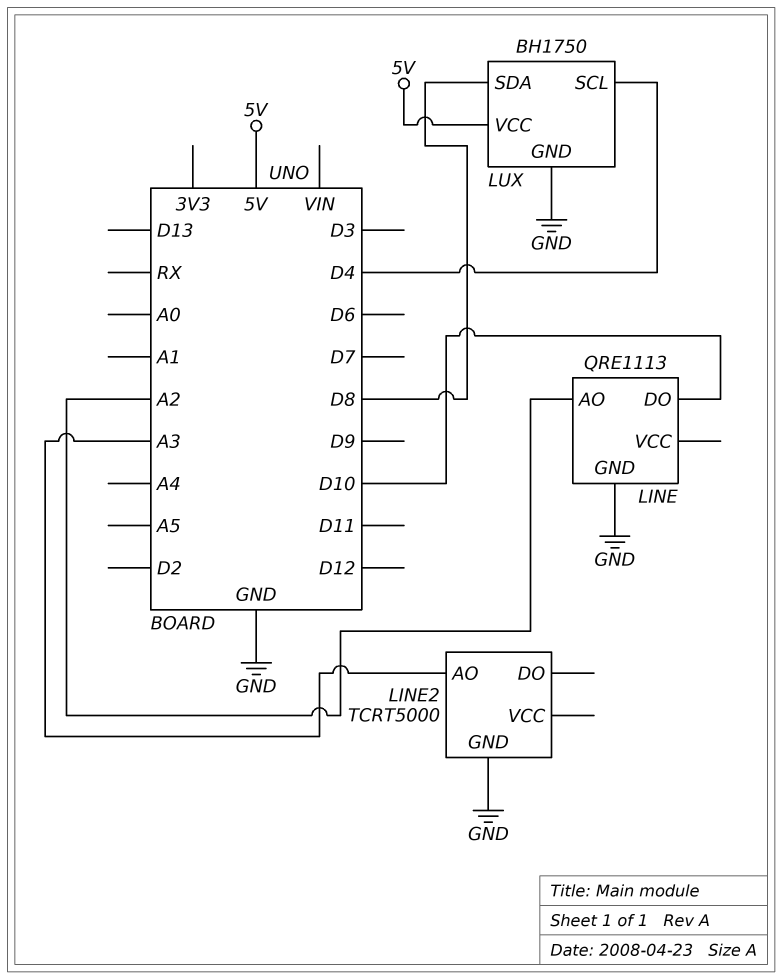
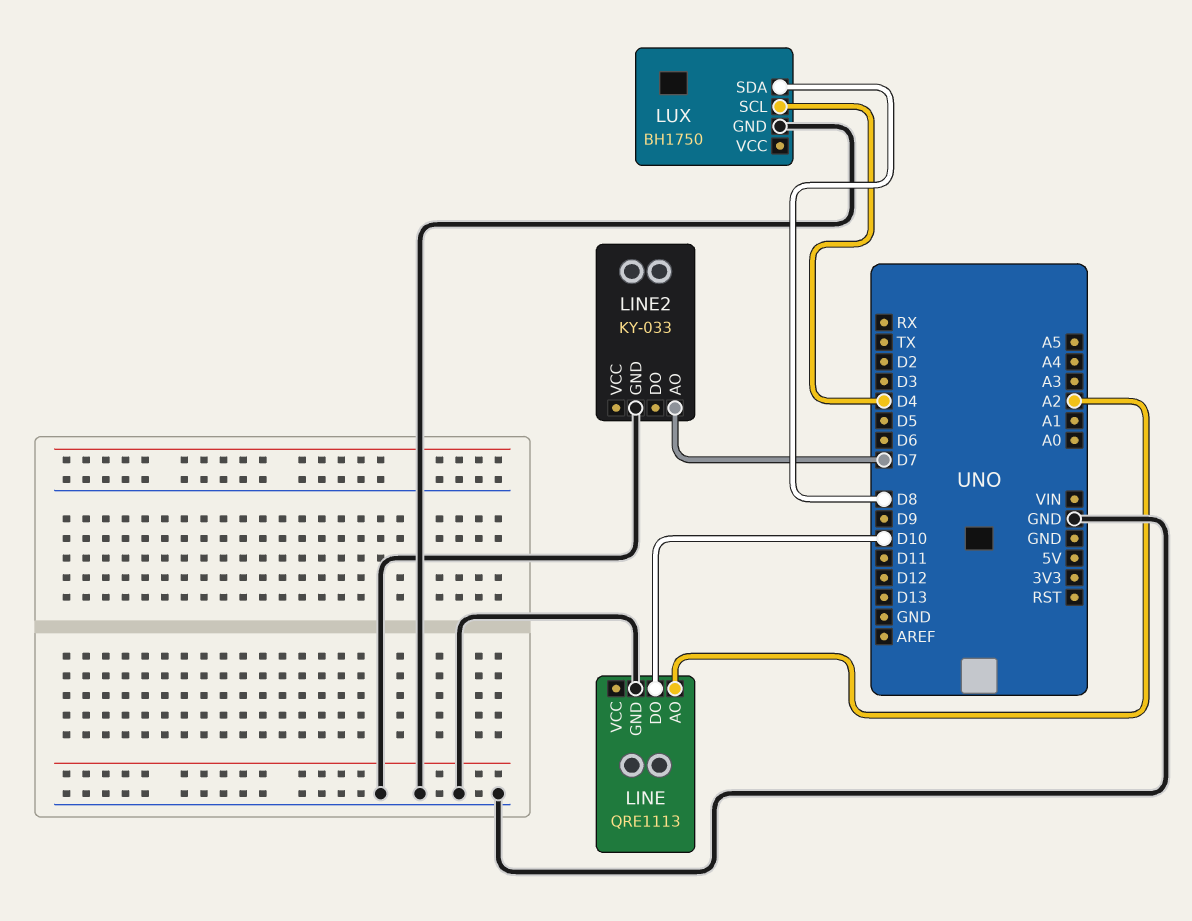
LINE2: TCRT5000 -> KY-033
LINE2 pin AO: A3 -> D7
LUX pin VCC: 5V -> none

